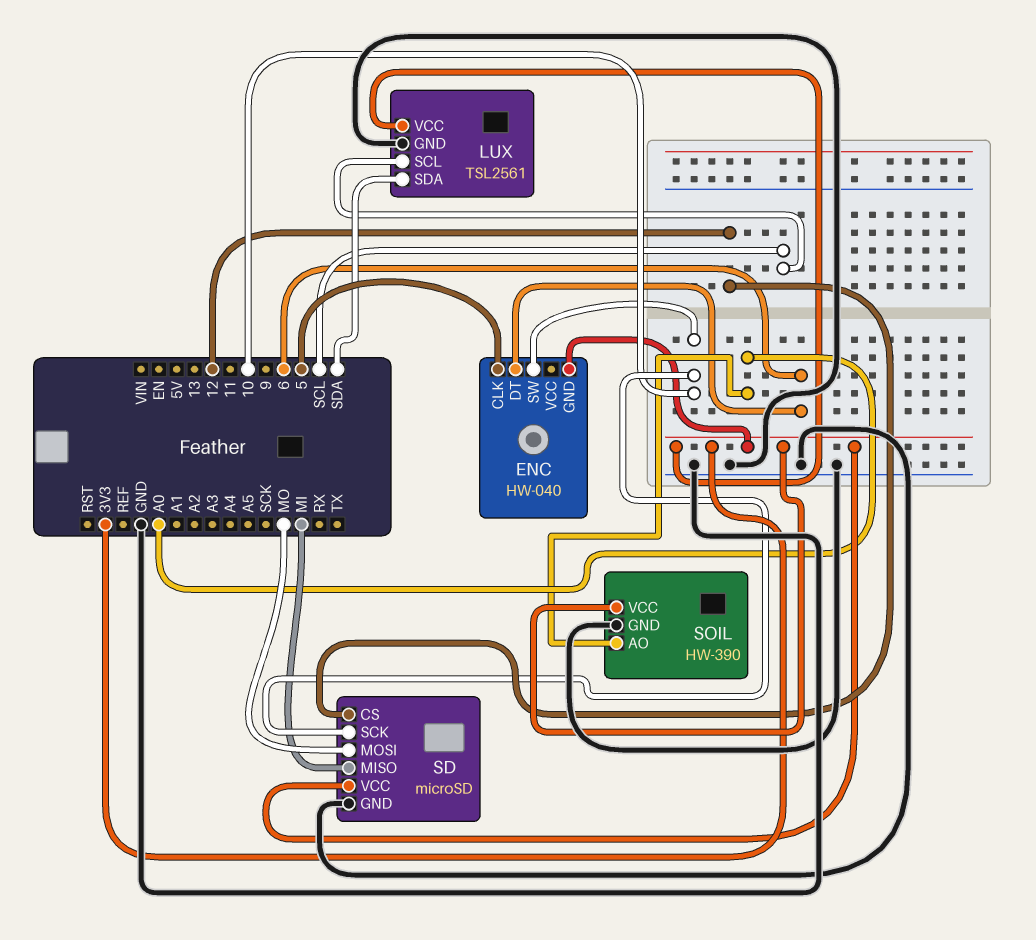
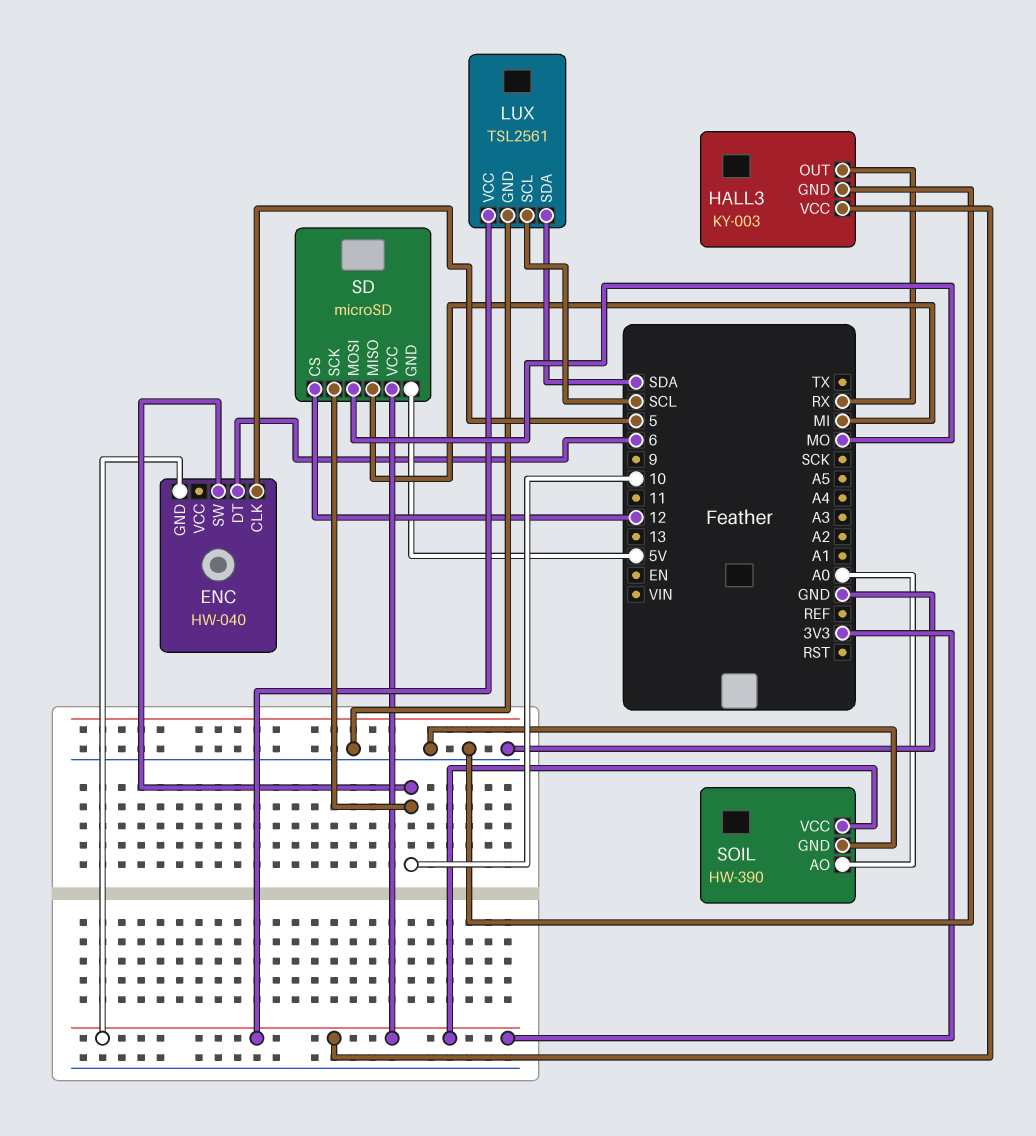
HALL3: none -> KY-003
HALL3 pin GND: none -> GND
HALL3 pin OUT: none -> RX
HALL3 pin VCC: none -> 3V3
SD pin GND: GND -> 5V

